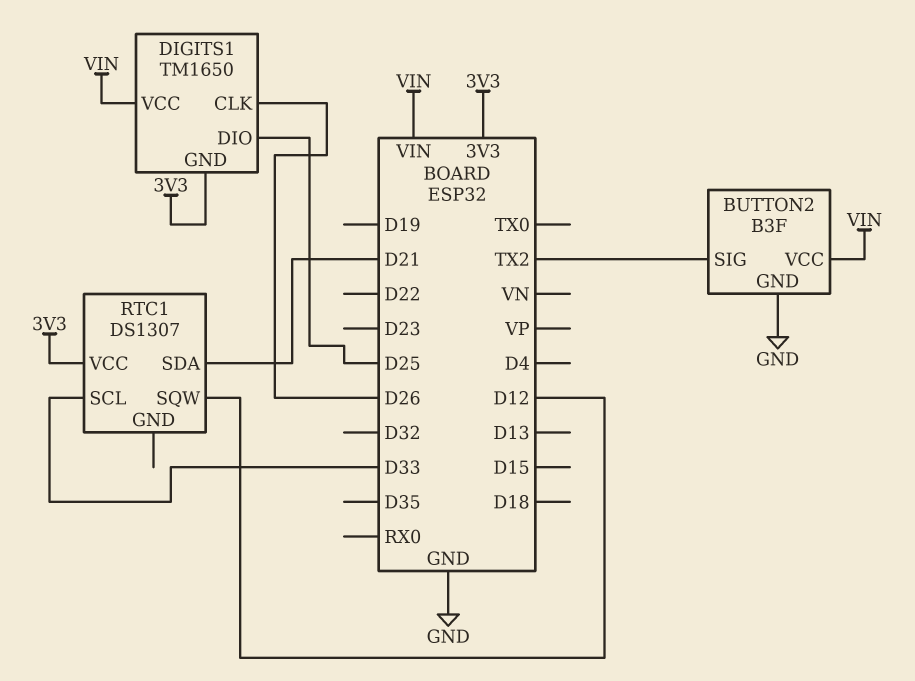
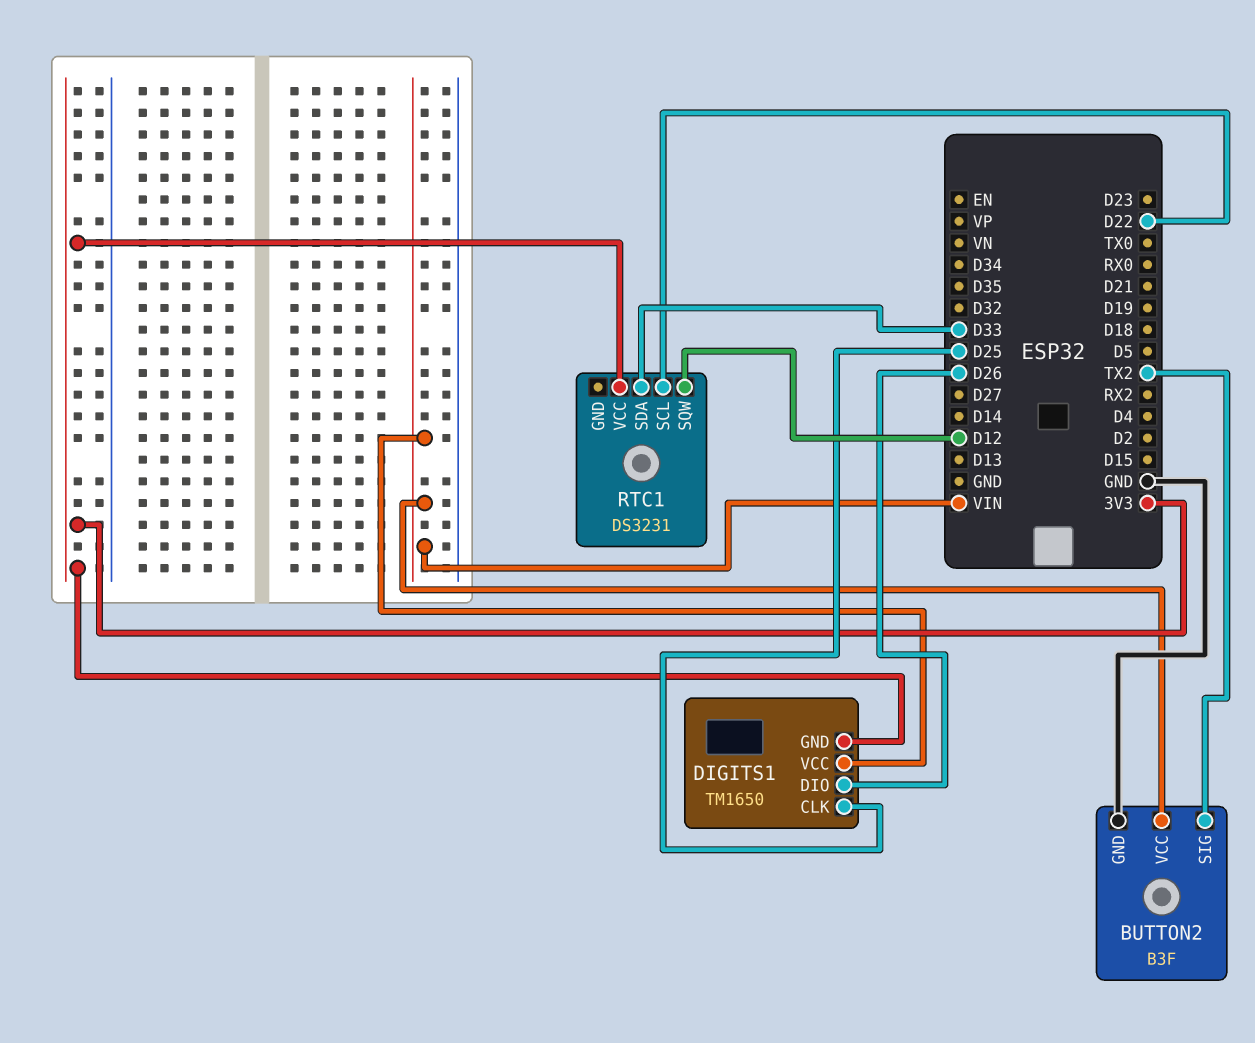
DIGITS1 pin CLK: D26 -> D25
DIGITS1 pin DIO: D25 -> D26
RTC1: DS1307 -> DS3231
RTC1 pin SCL: D33 -> D22
RTC1 pin SDA: D21 -> D33

